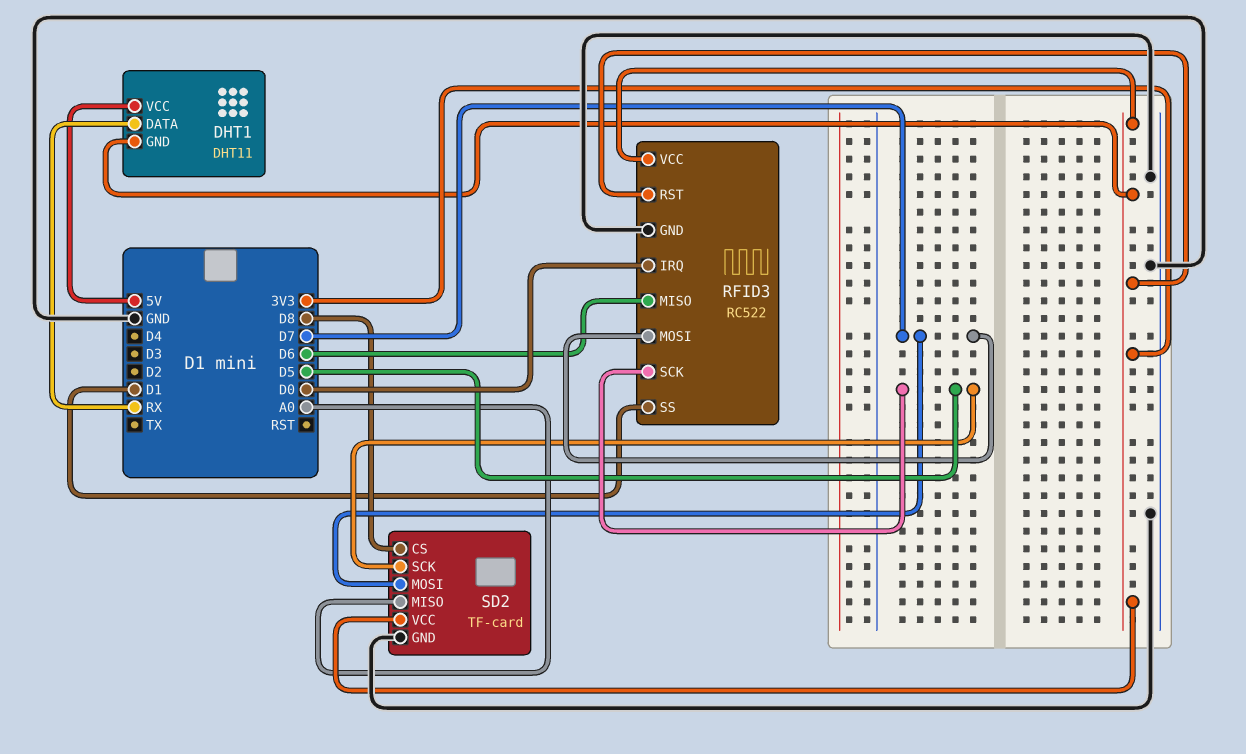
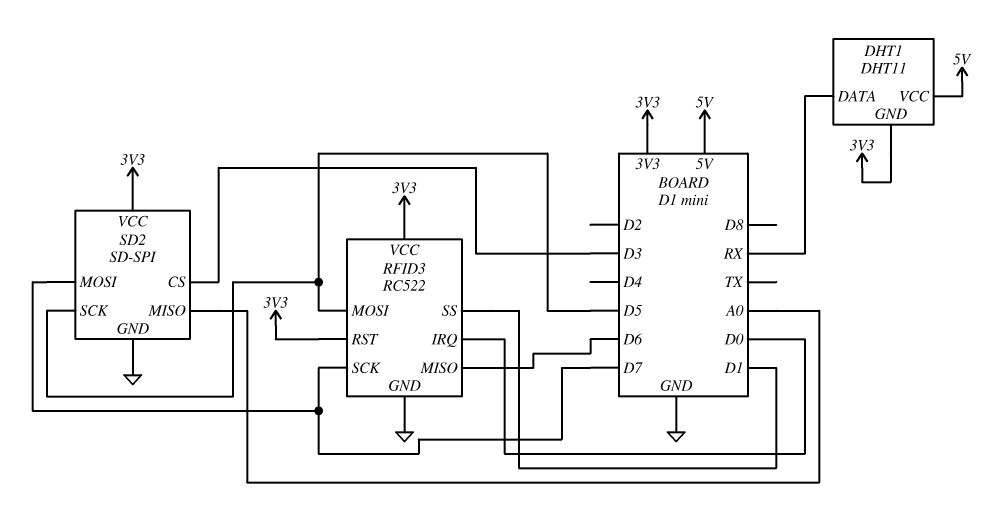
RFID3 pin MOSI: D7 -> D5
RFID3 pin SCK: D5 -> D7
SD2: TF-card -> SD-SPI
SD2 pin CS: D8 -> D3

